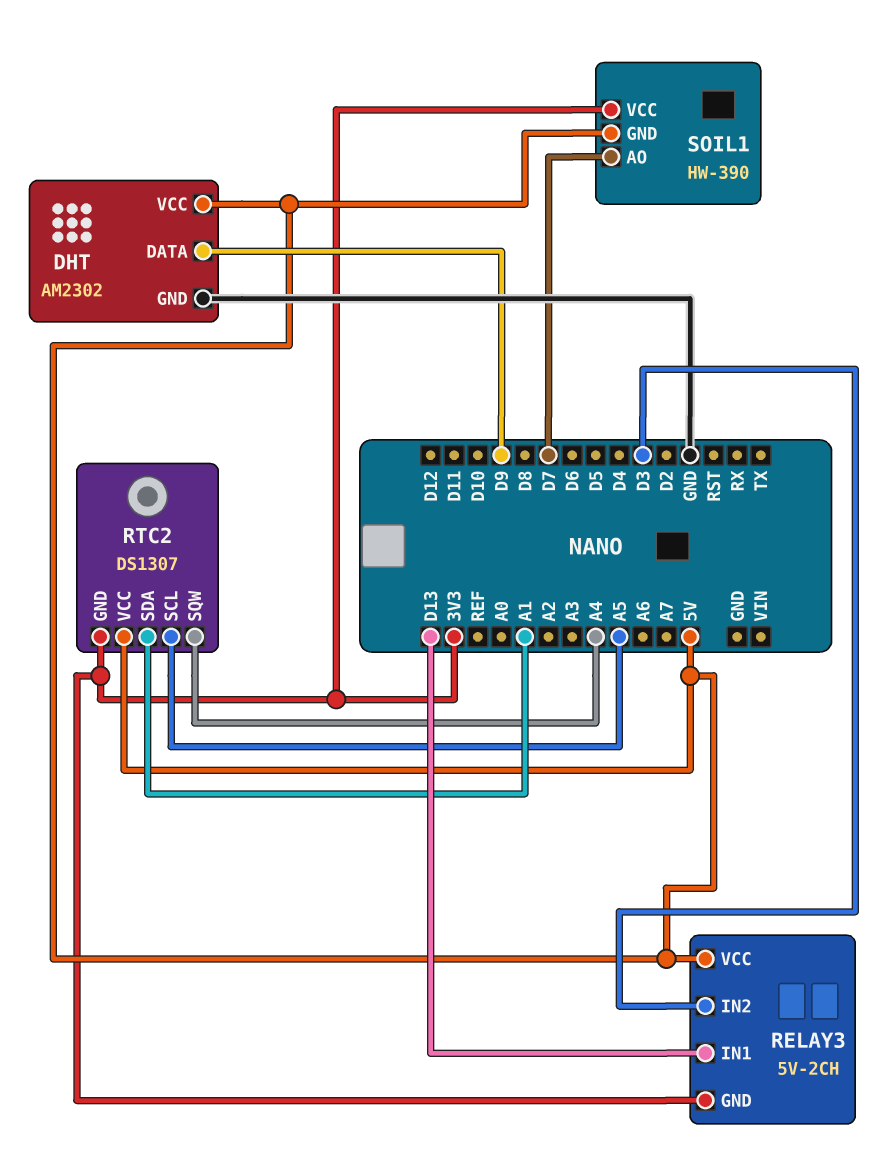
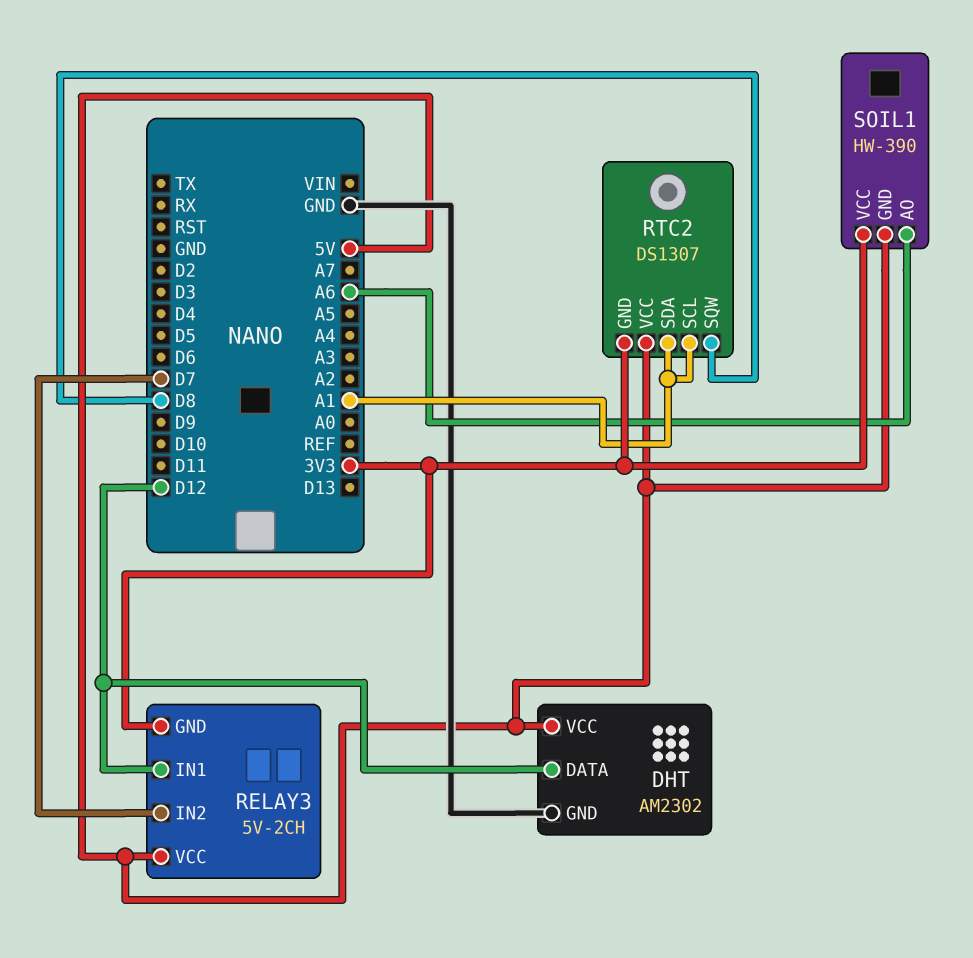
DHT pin DATA: D9 -> D12
RELAY3 pin IN1: D13 -> D12
RELAY3 pin IN2: D3 -> D7
RTC2 pin SCL: A5 -> A1
RTC2 pin SQW: A4 -> D8
SOIL1 pin AO: D7 -> A6

